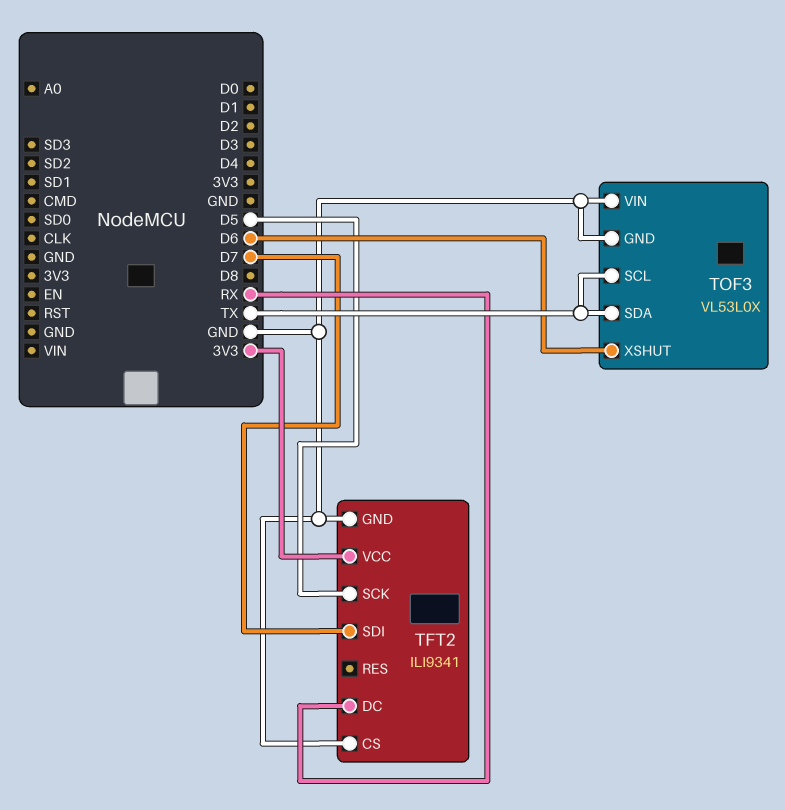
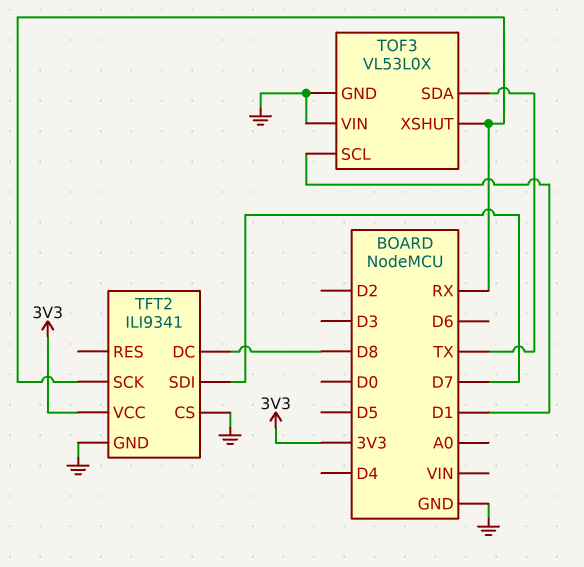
TFT2 pin DC: RX -> D8
TFT2 pin SCK: D5 -> RX
TOF3 pin SCL: TX -> D1
TOF3 pin XSHUT: D6 -> RX

